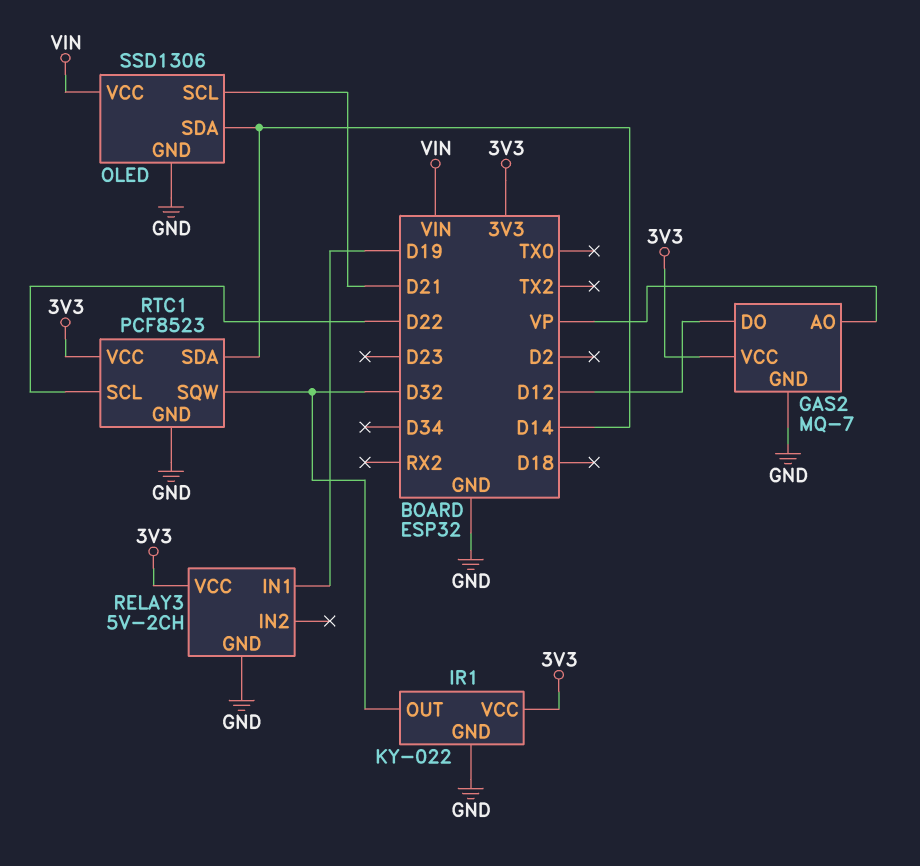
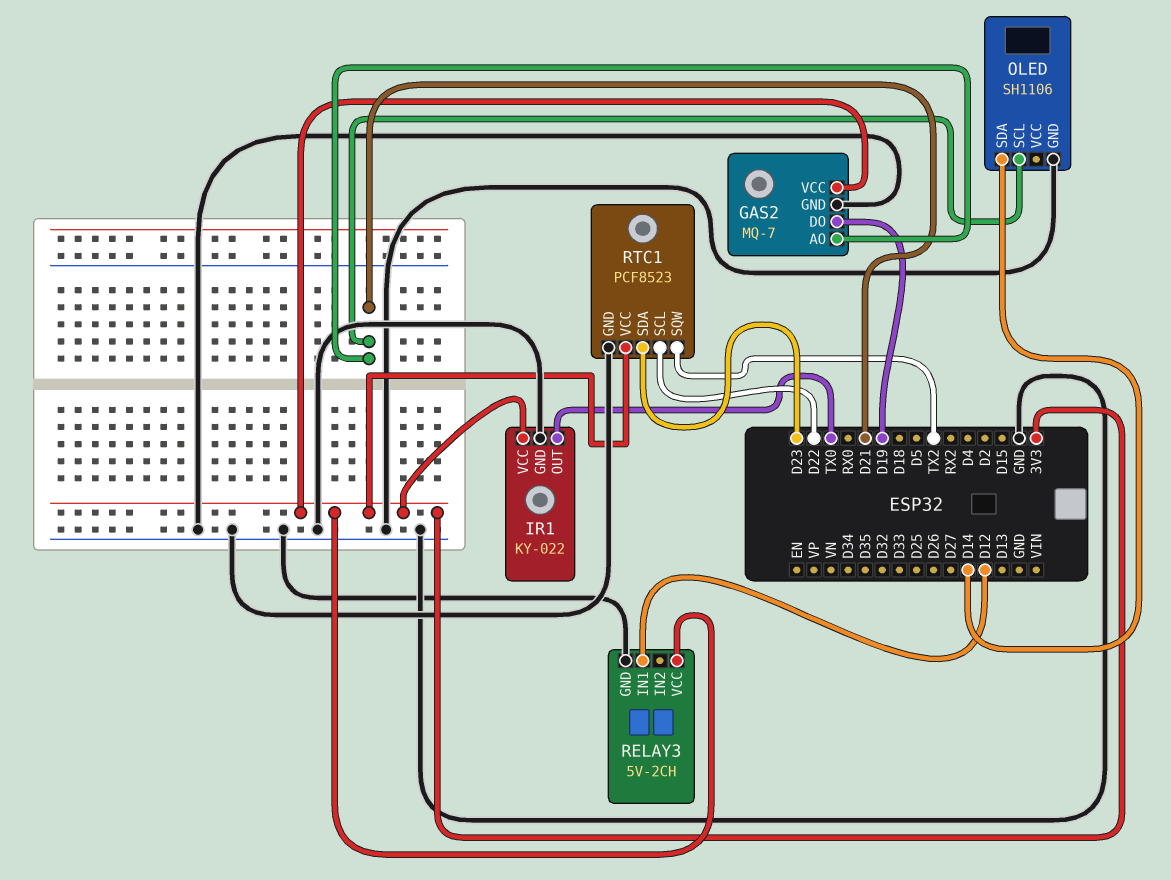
GAS2 pin AO: VP -> D21
GAS2 pin DO: D12 -> D19
IR1 pin OUT: D32 -> TX0
OLED: SSD1306 -> SH1106
OLED pin VCC: VIN -> none
RELAY3 pin IN1: D19 -> D12
RTC1 pin SDA: D14 -> D23
RTC1 pin SQW: D32 -> TX2

